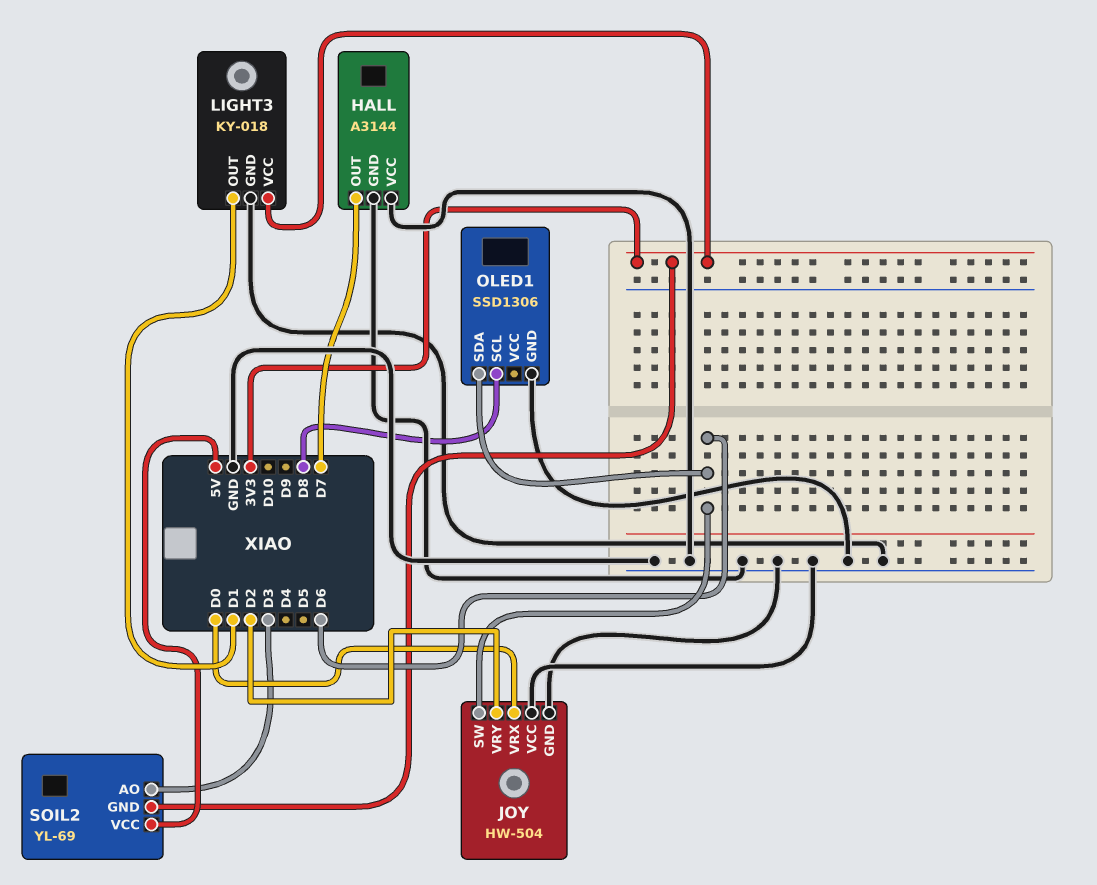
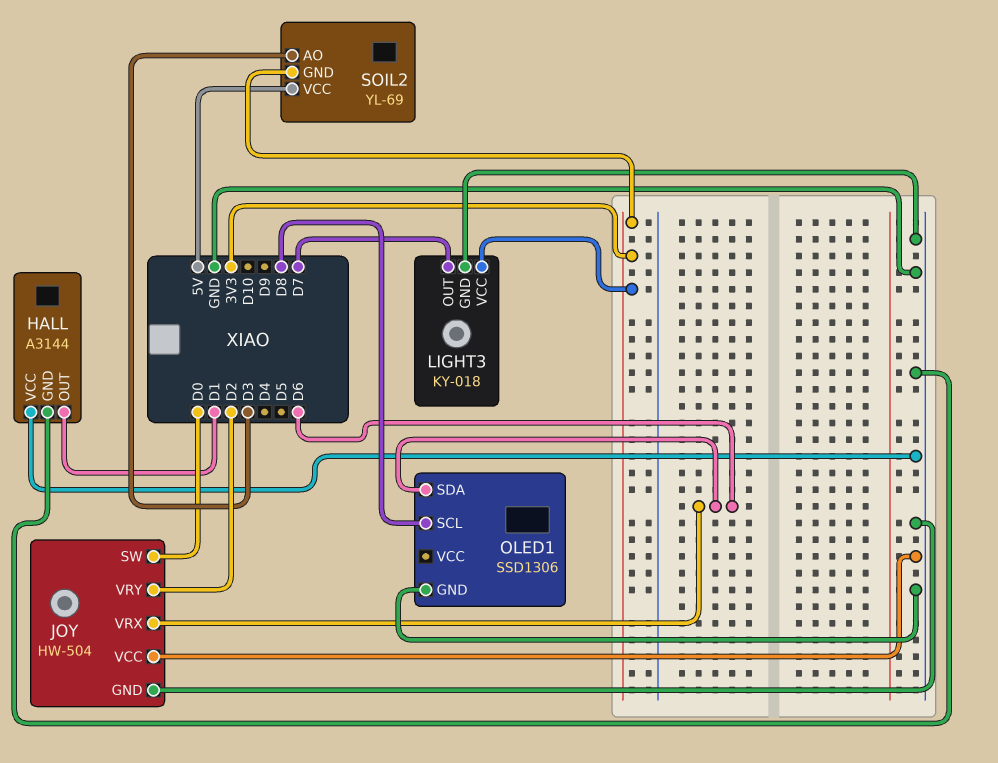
HALL pin OUT: D7 -> D1
JOY pin SW: D6 -> D0
JOY pin VRX: D0 -> D6
LIGHT3 pin OUT: D1 -> D7

